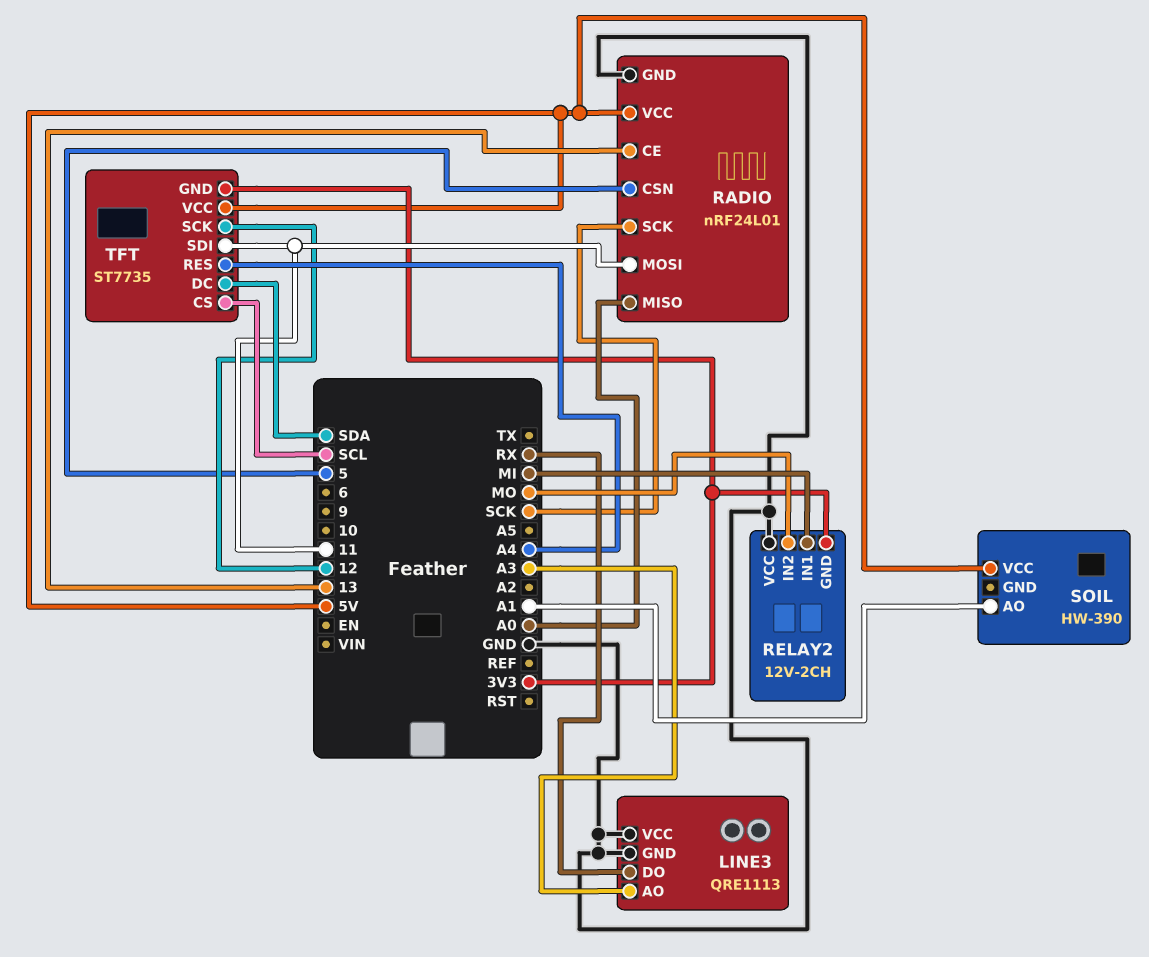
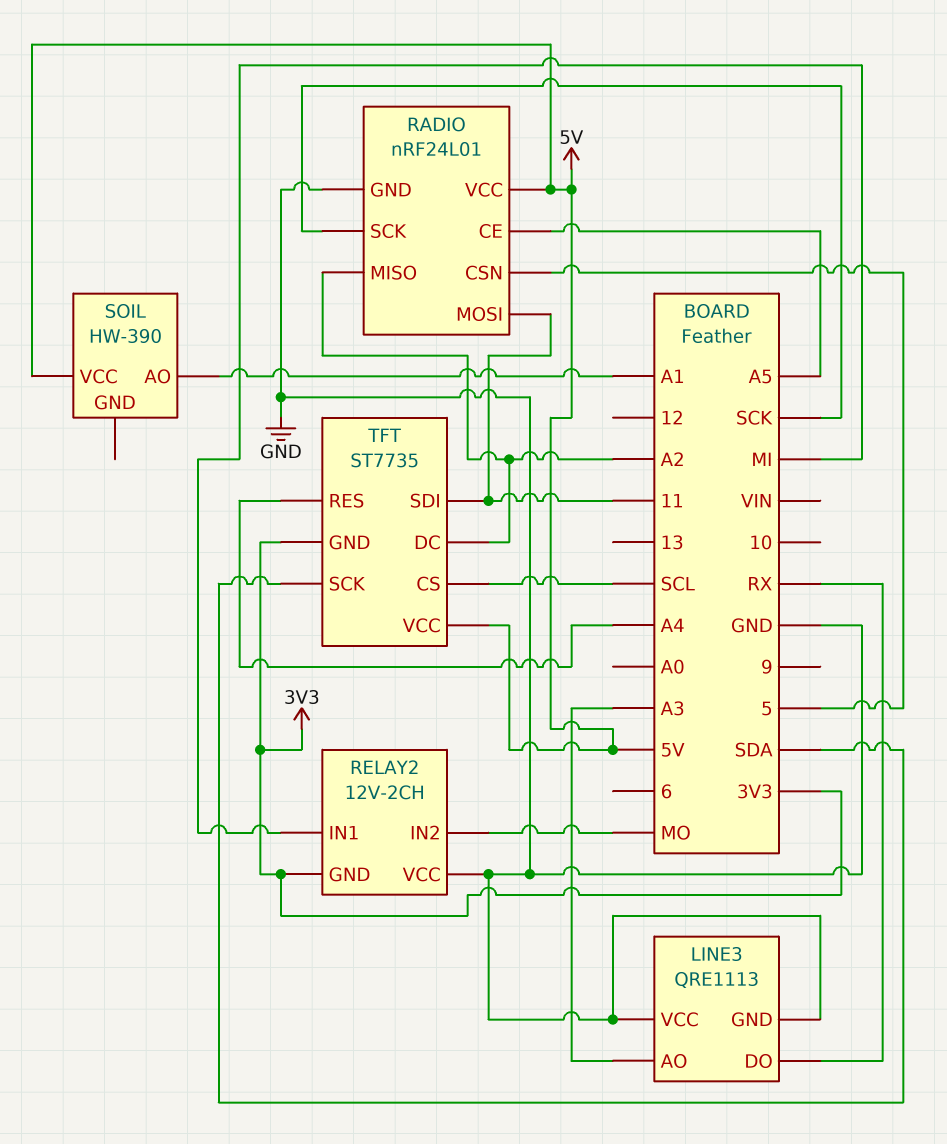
RADIO pin CE: 13 -> A5
RADIO pin MISO: A0 -> A2
TFT pin DC: SDA -> A2
TFT pin SCK: 12 -> SDA

